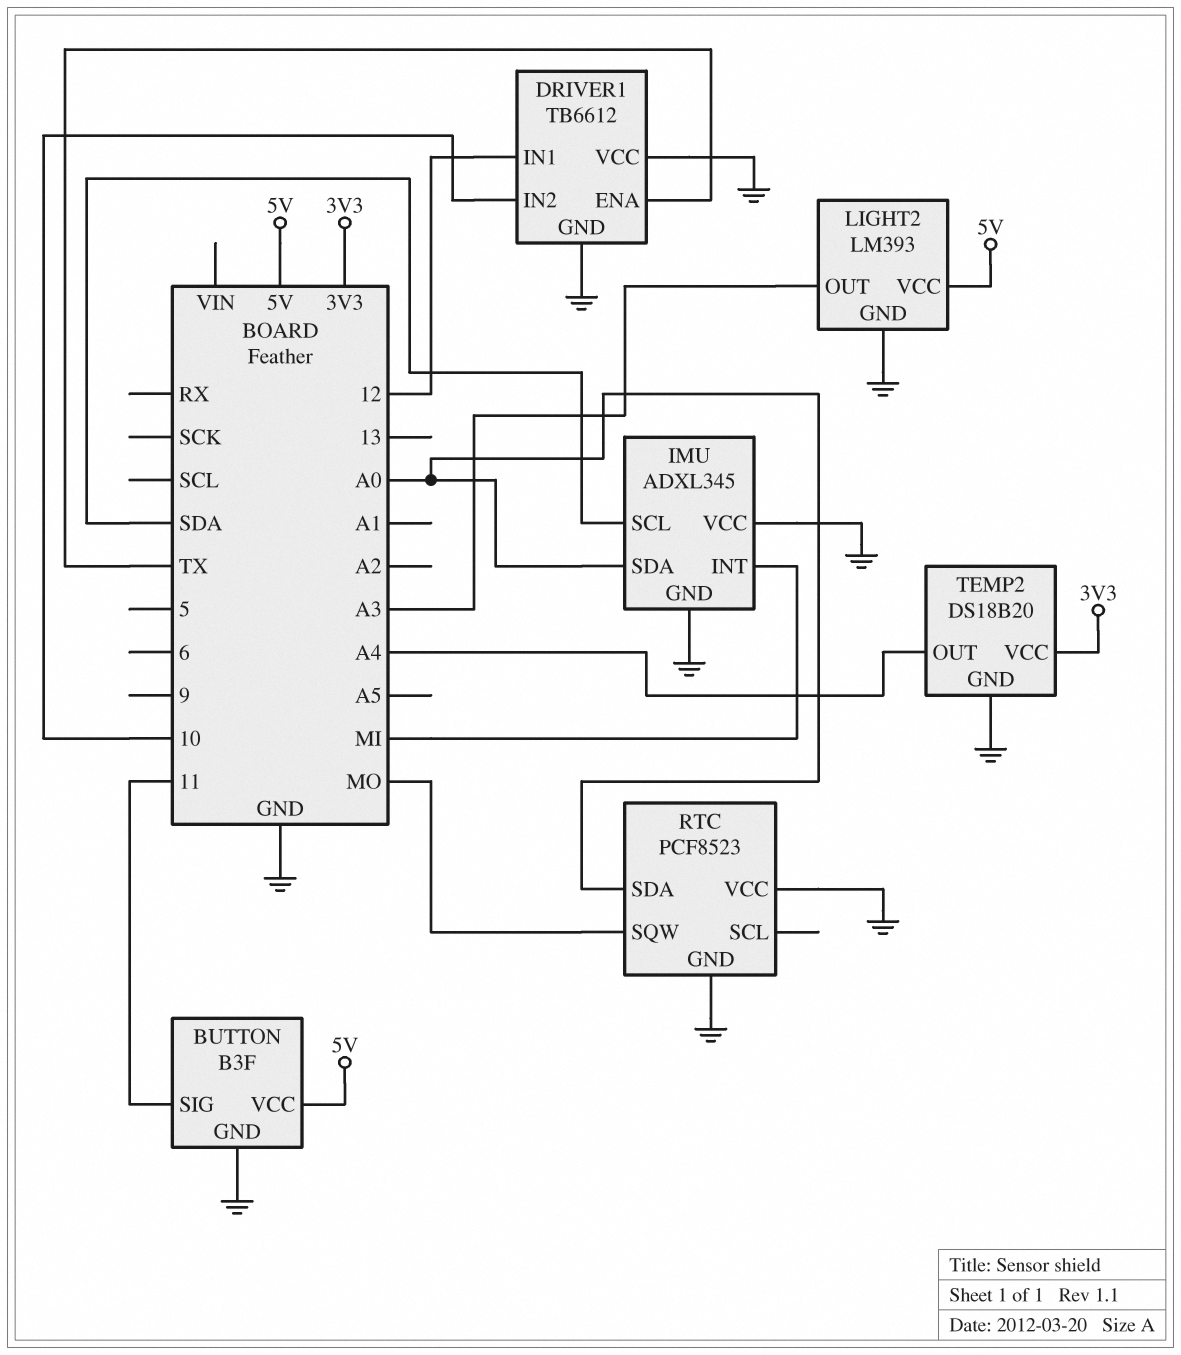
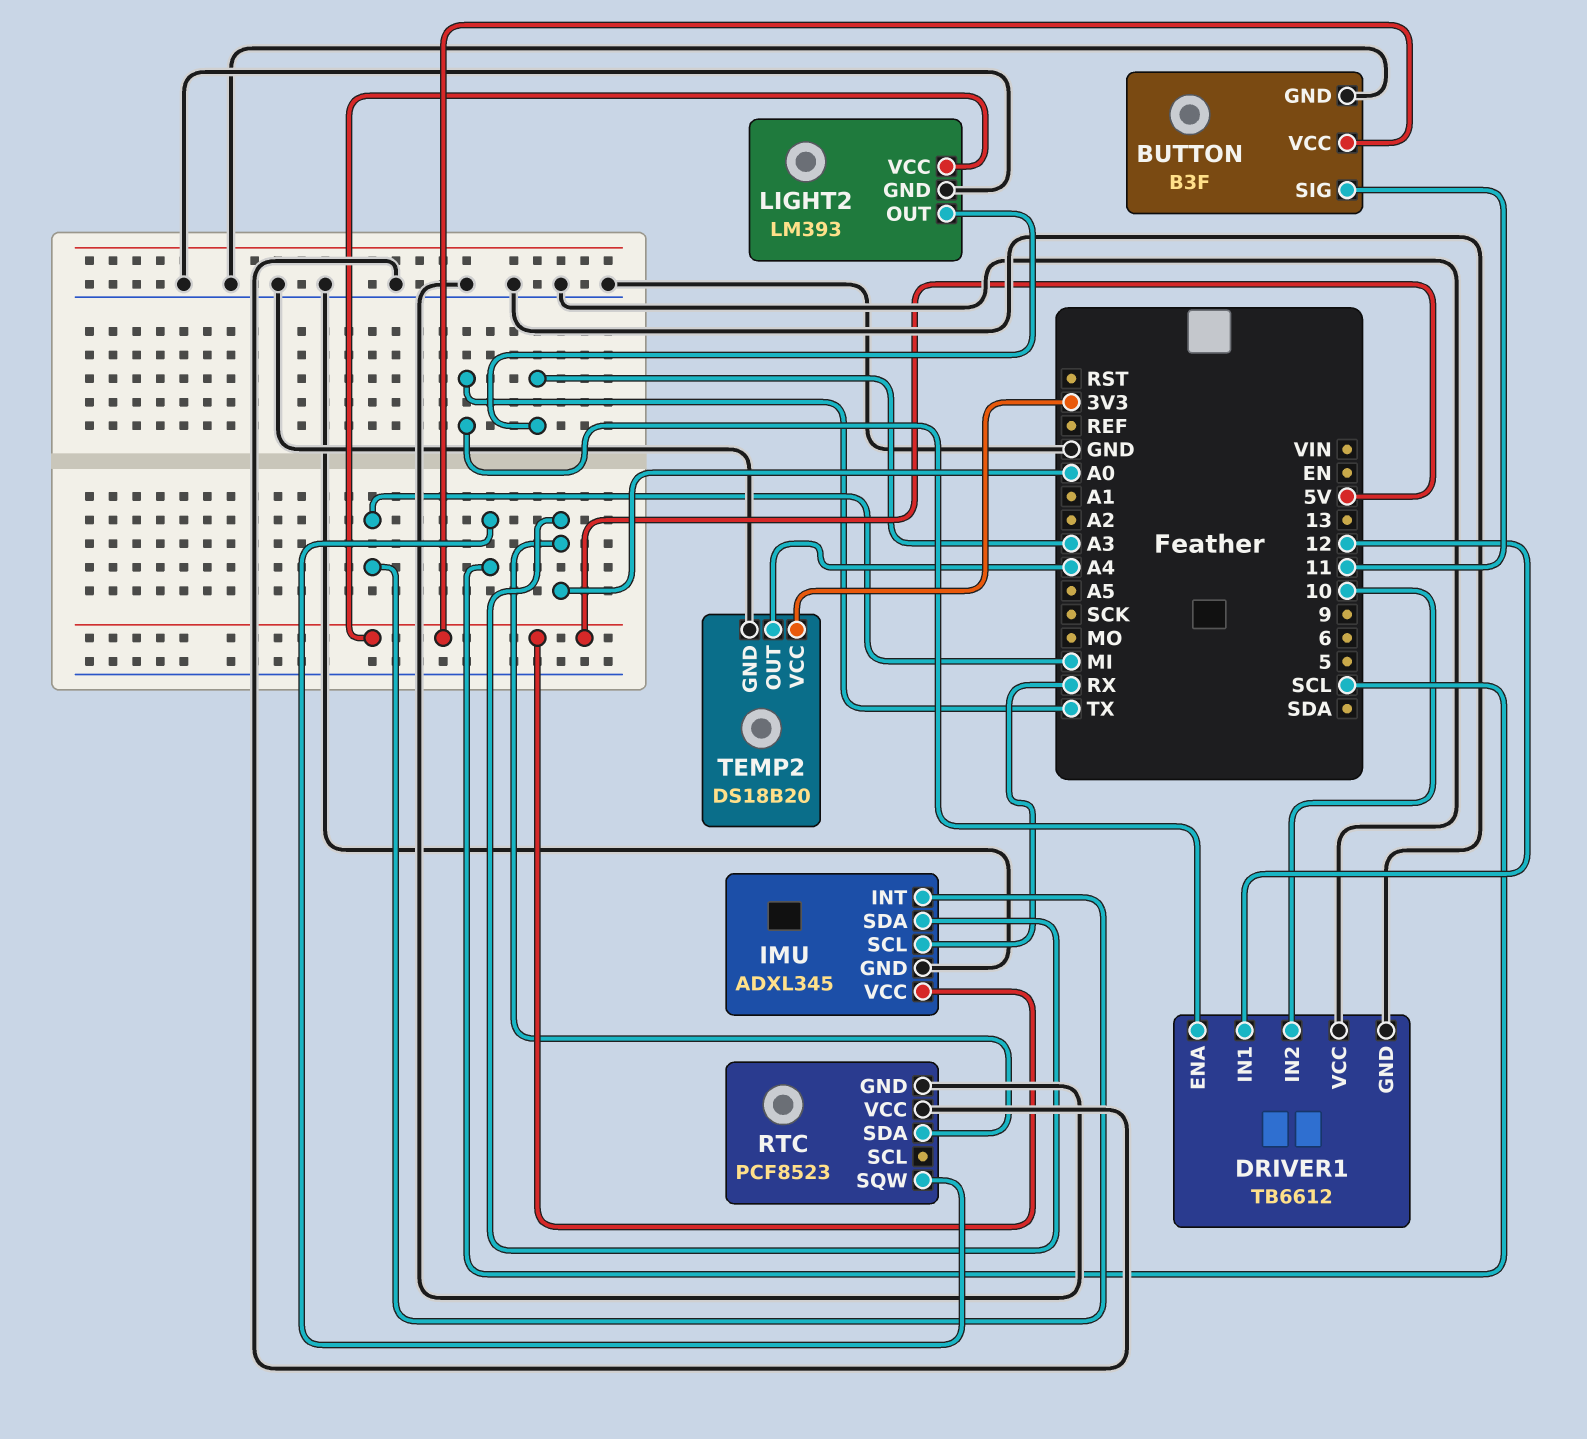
IMU pin SCL: SDA -> RX
IMU pin VCC: GND -> 5V
RTC pin SQW: MO -> SCL

